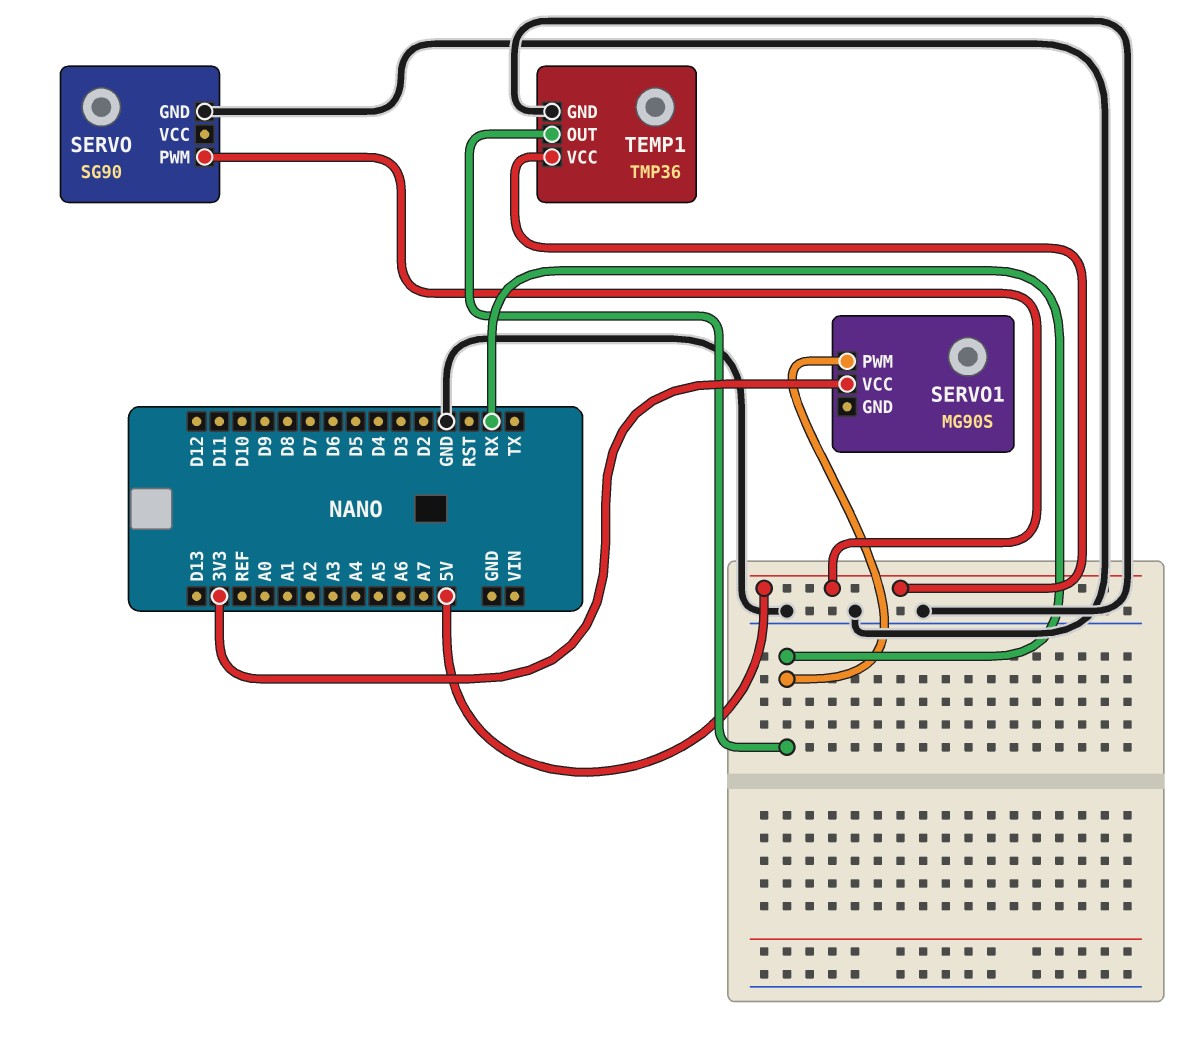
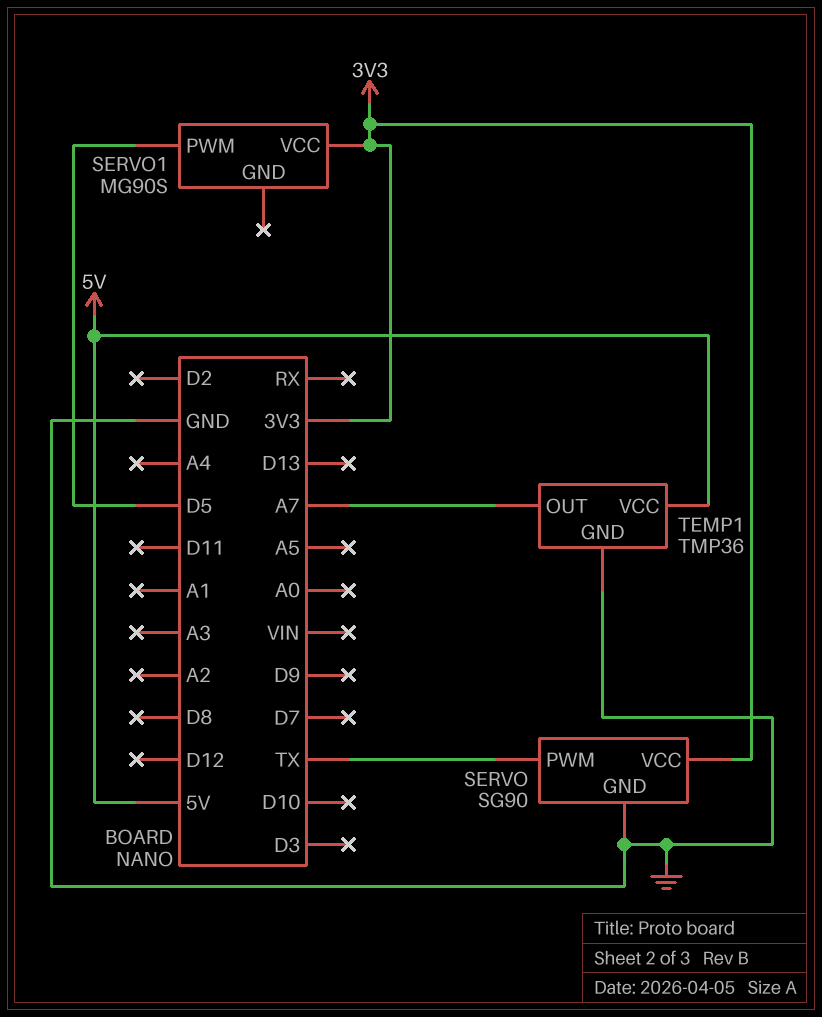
SERVO pin PWM: 5V -> TX
SERVO pin VCC: none -> 3V3
SERVO1 pin PWM: RX -> D5
TEMP1 pin OUT: RX -> A7

